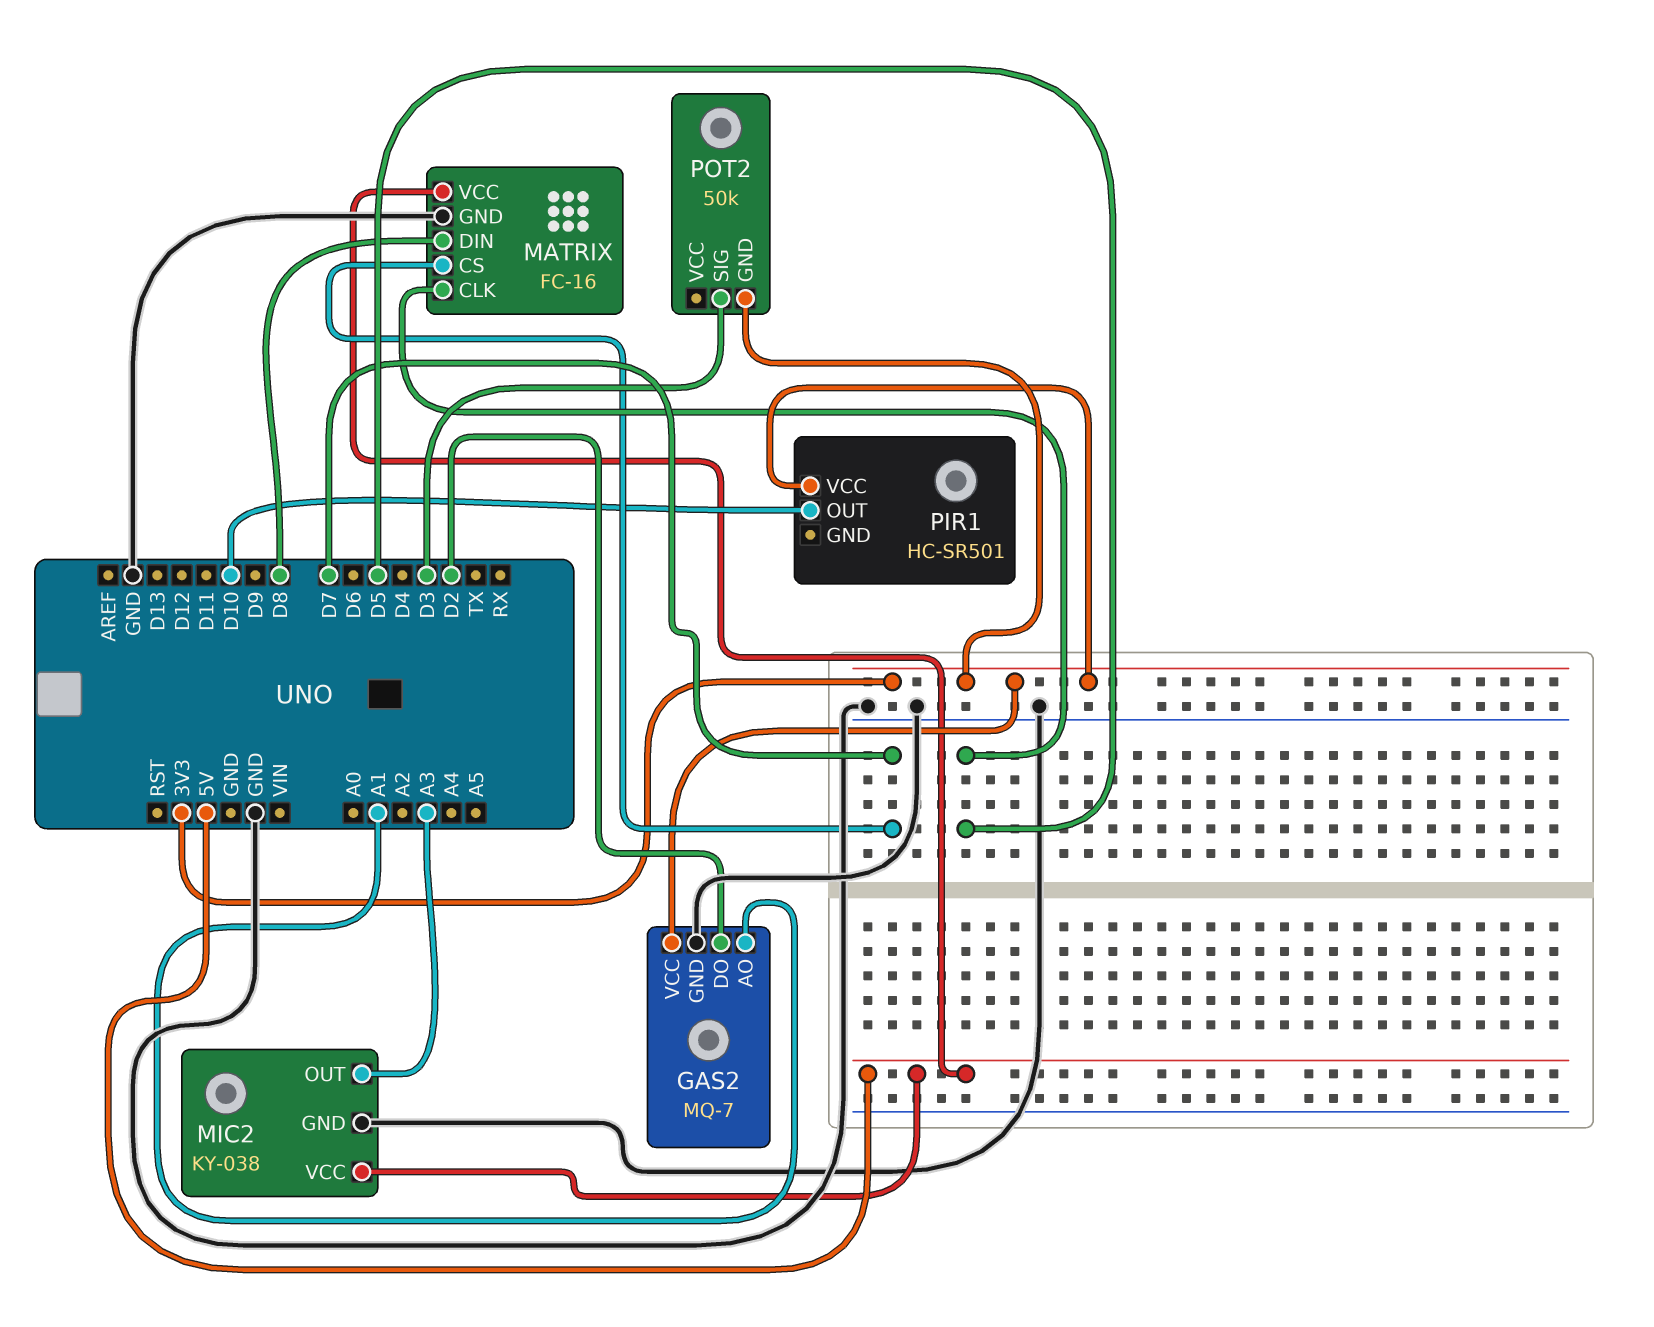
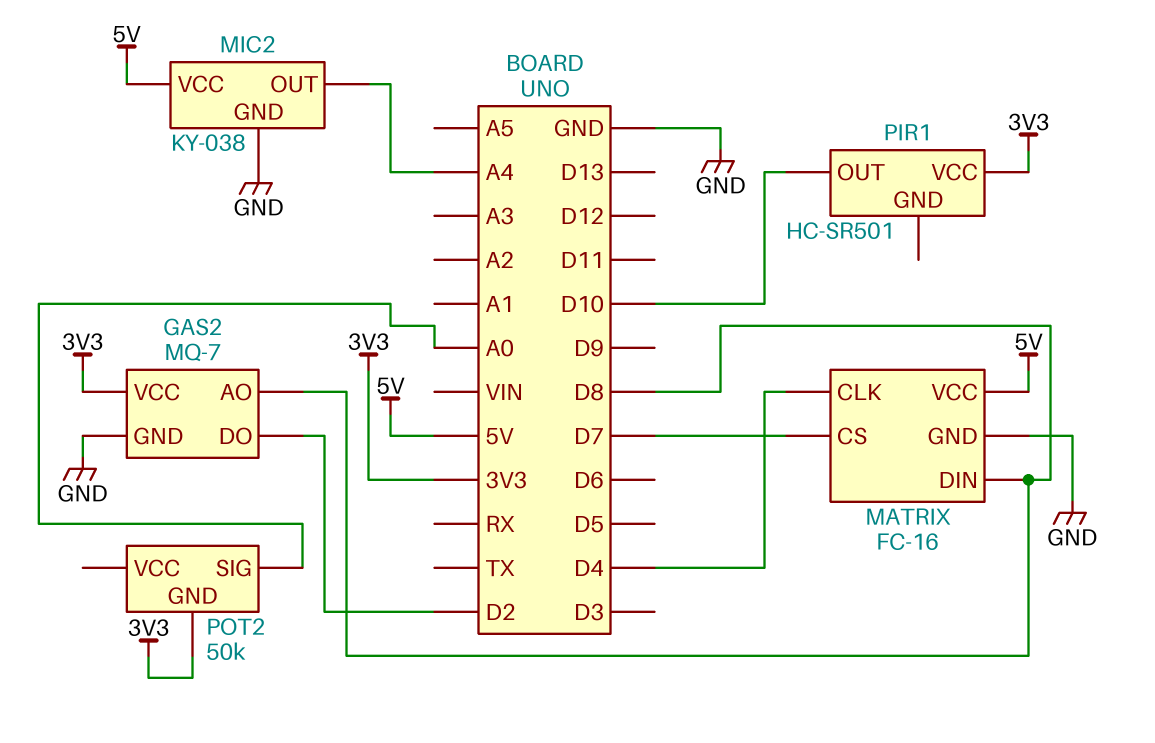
GAS2 pin AO: A1 -> D8
MATRIX pin CLK: D5 -> D4
MIC2 pin OUT: A3 -> A4
POT2 pin SIG: D3 -> A0

